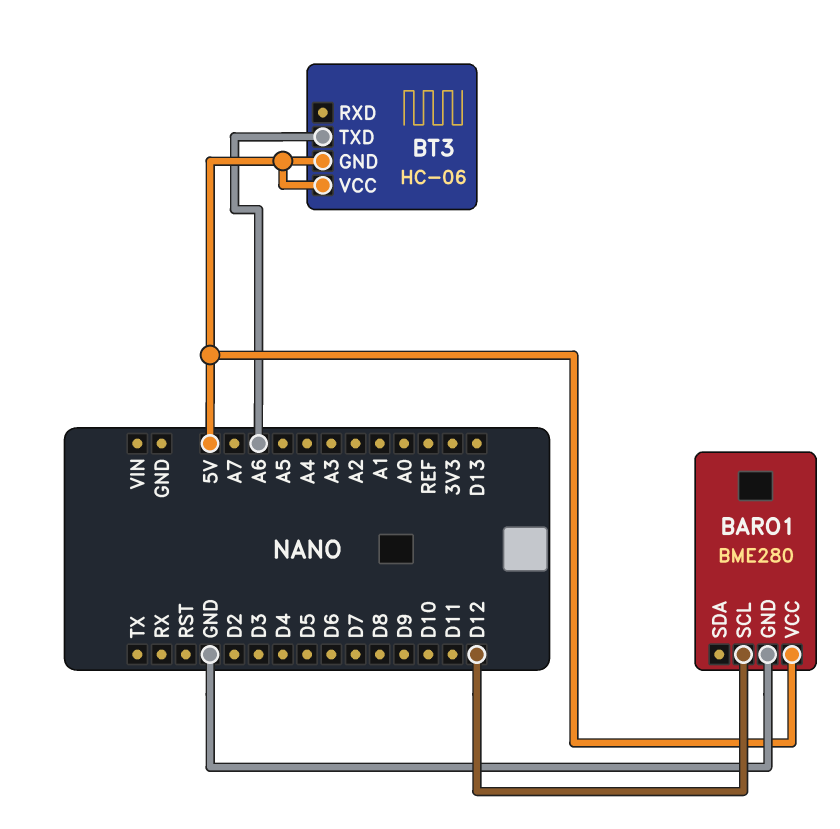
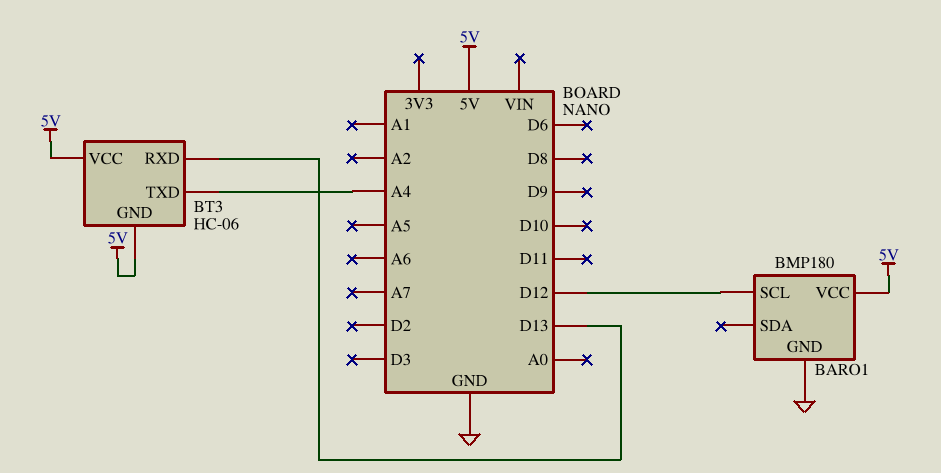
BARO1: BME280 -> BMP180
BT3 pin RXD: none -> D13
BT3 pin TXD: A6 -> A4

